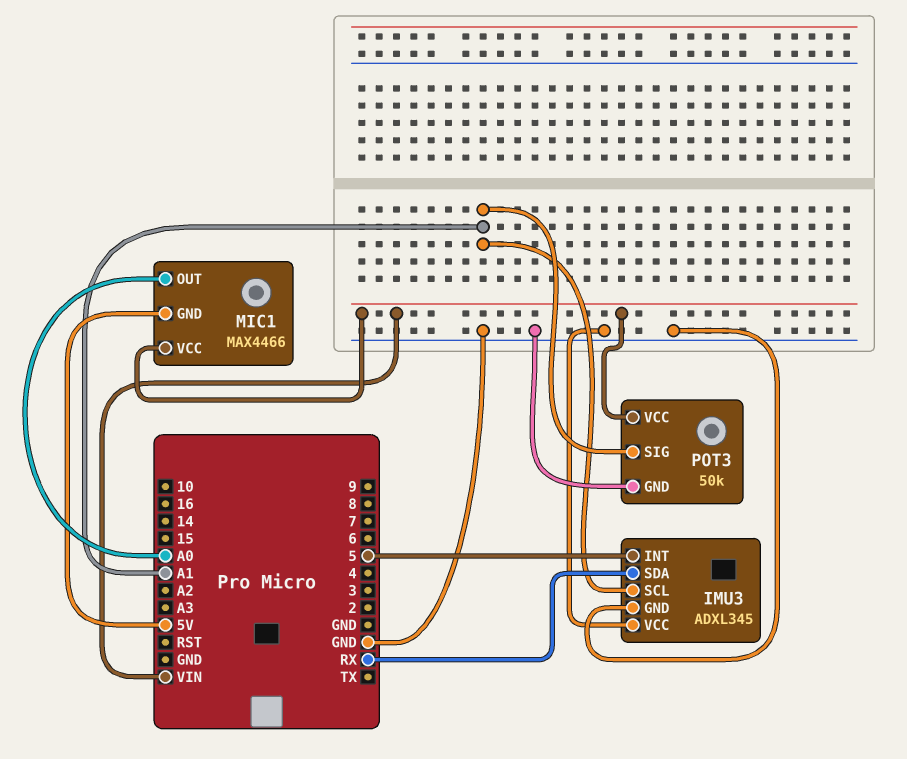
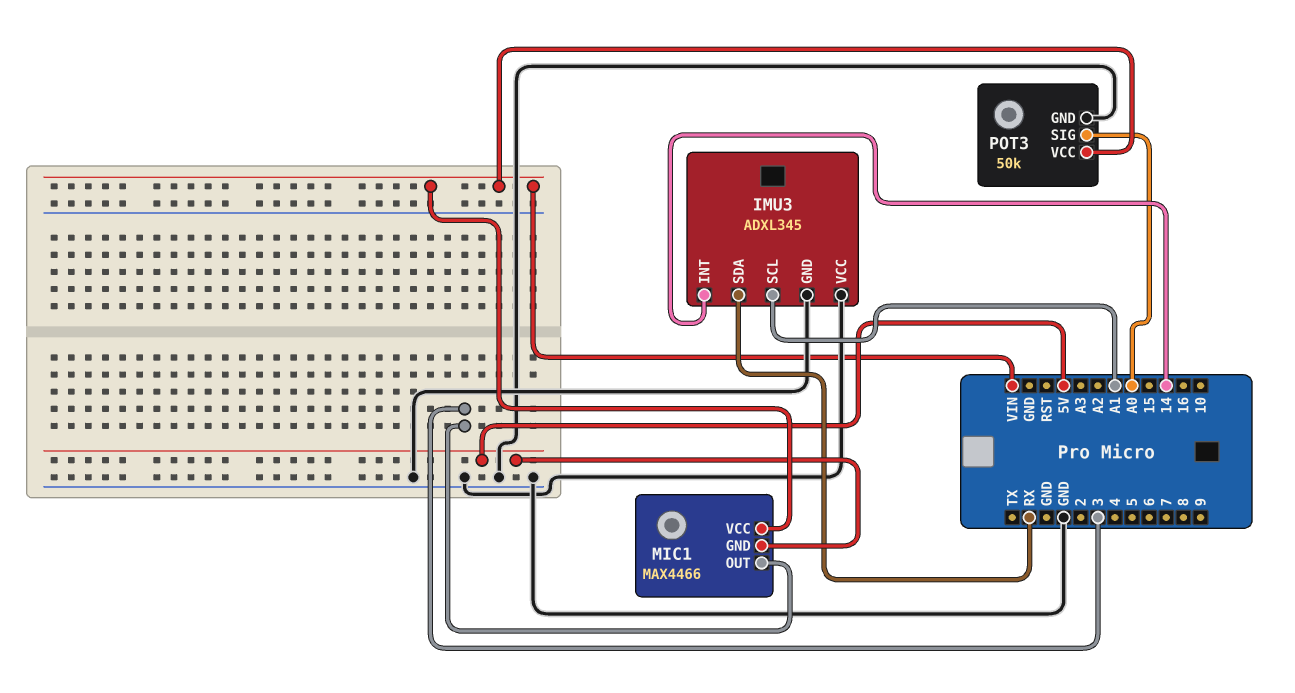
IMU3 pin INT: 5 -> 14
MIC1 pin OUT: A0 -> 3
POT3 pin SIG: A1 -> A0

